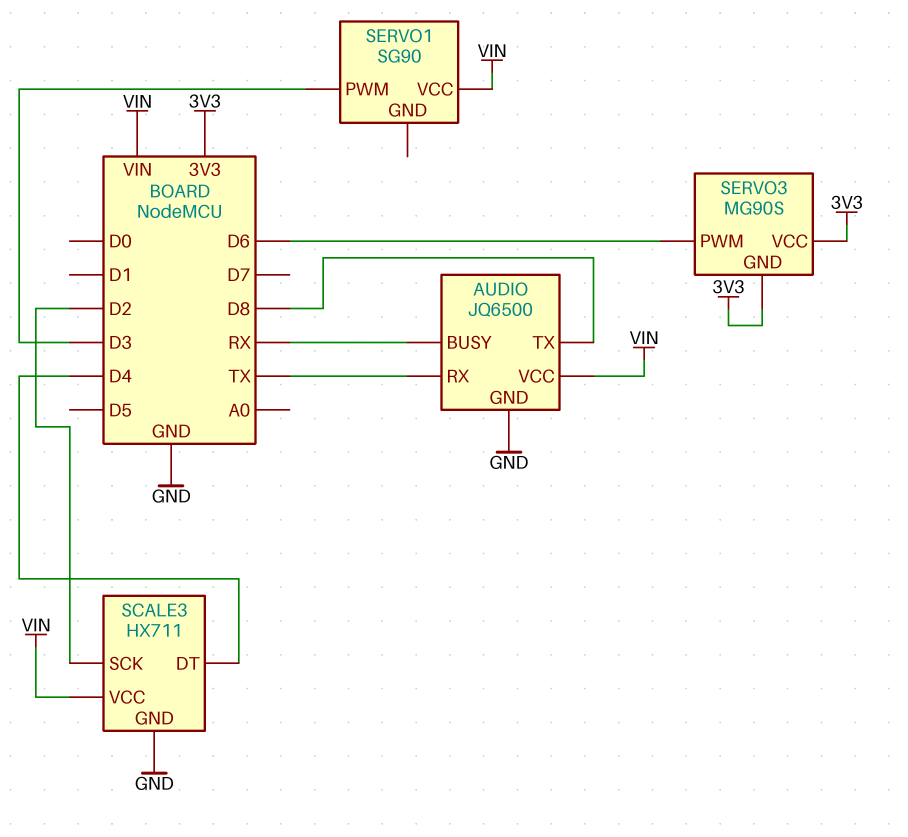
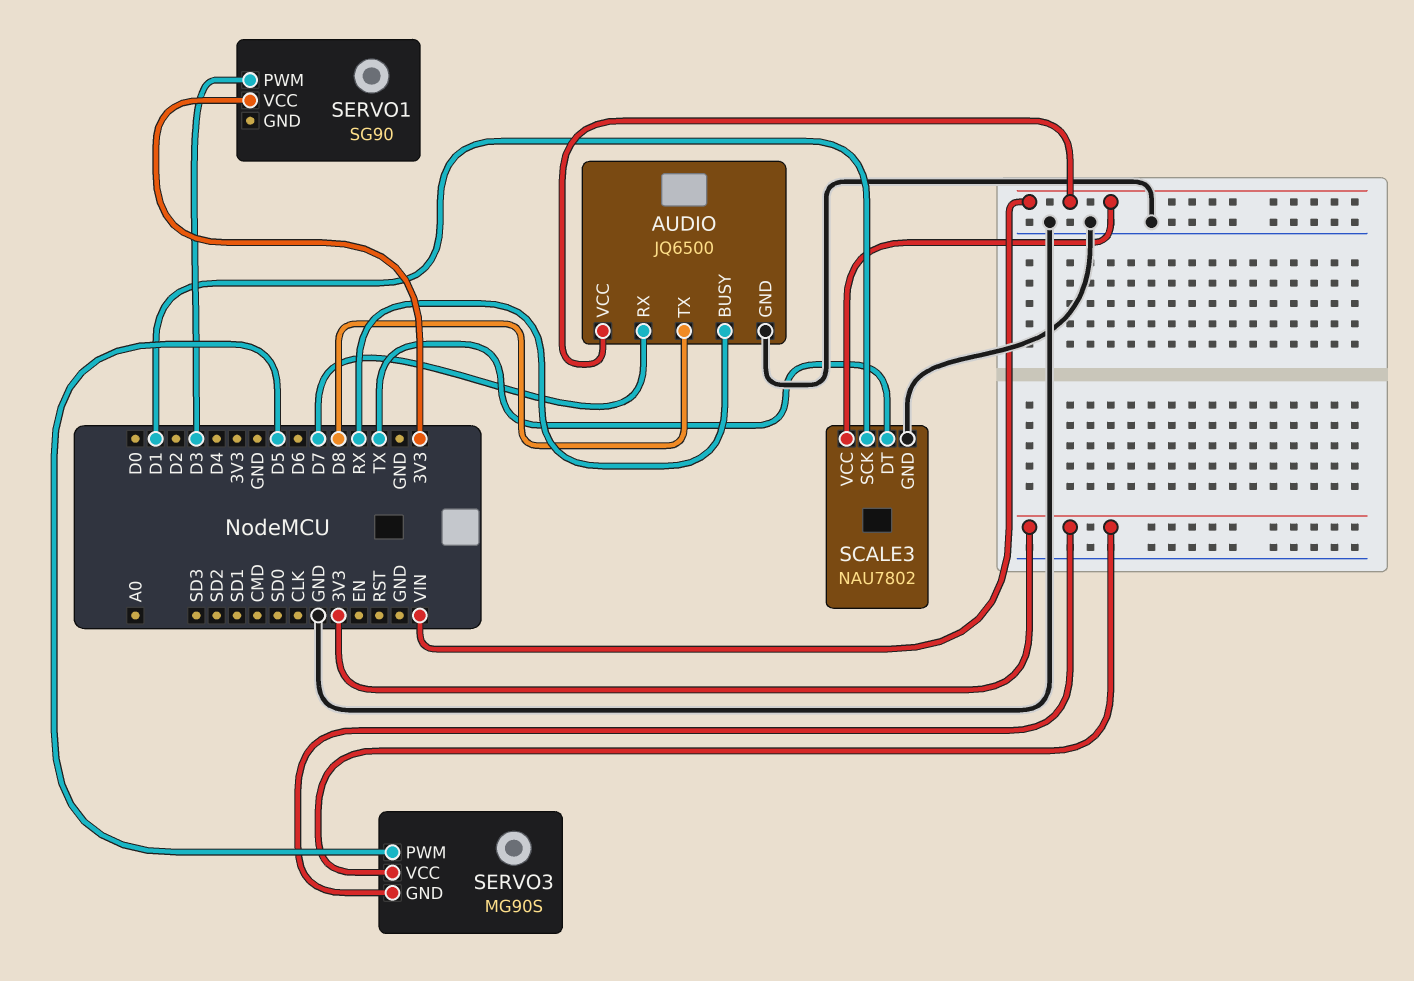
AUDIO pin RX: TX -> D7
SCALE3: HX711 -> NAU7802
SCALE3 pin DT: D4 -> TX
SCALE3 pin SCK: D2 -> D1
SERVO1 pin VCC: VIN -> 3V3
SERVO3 pin PWM: D6 -> D5

